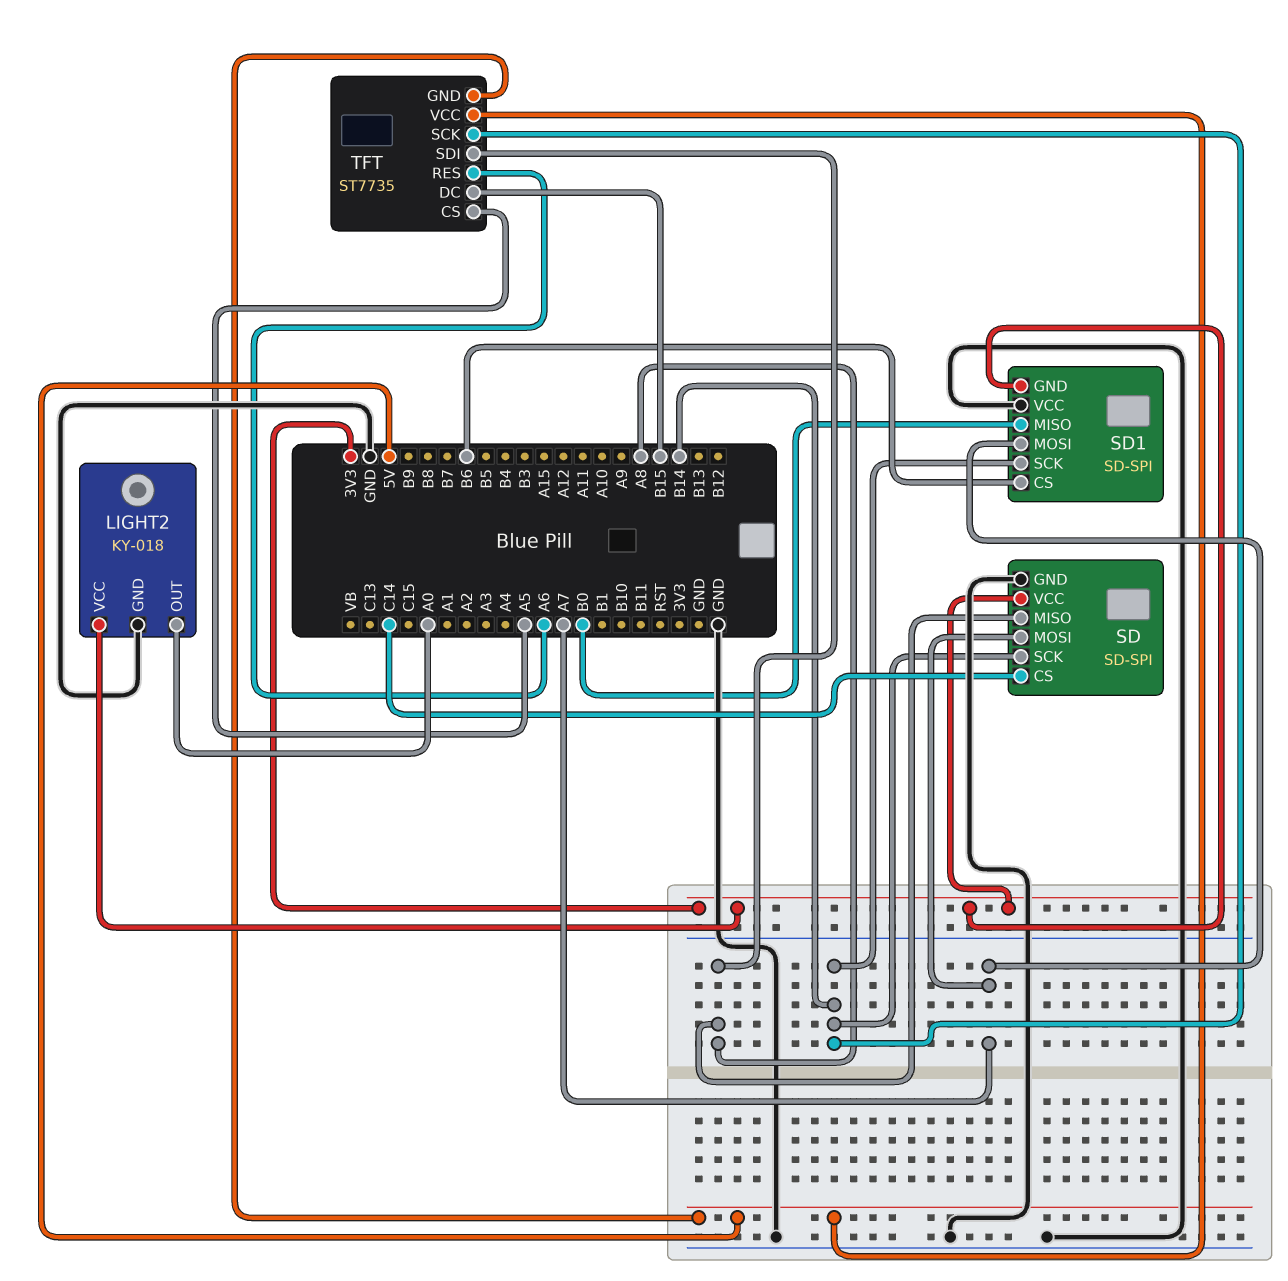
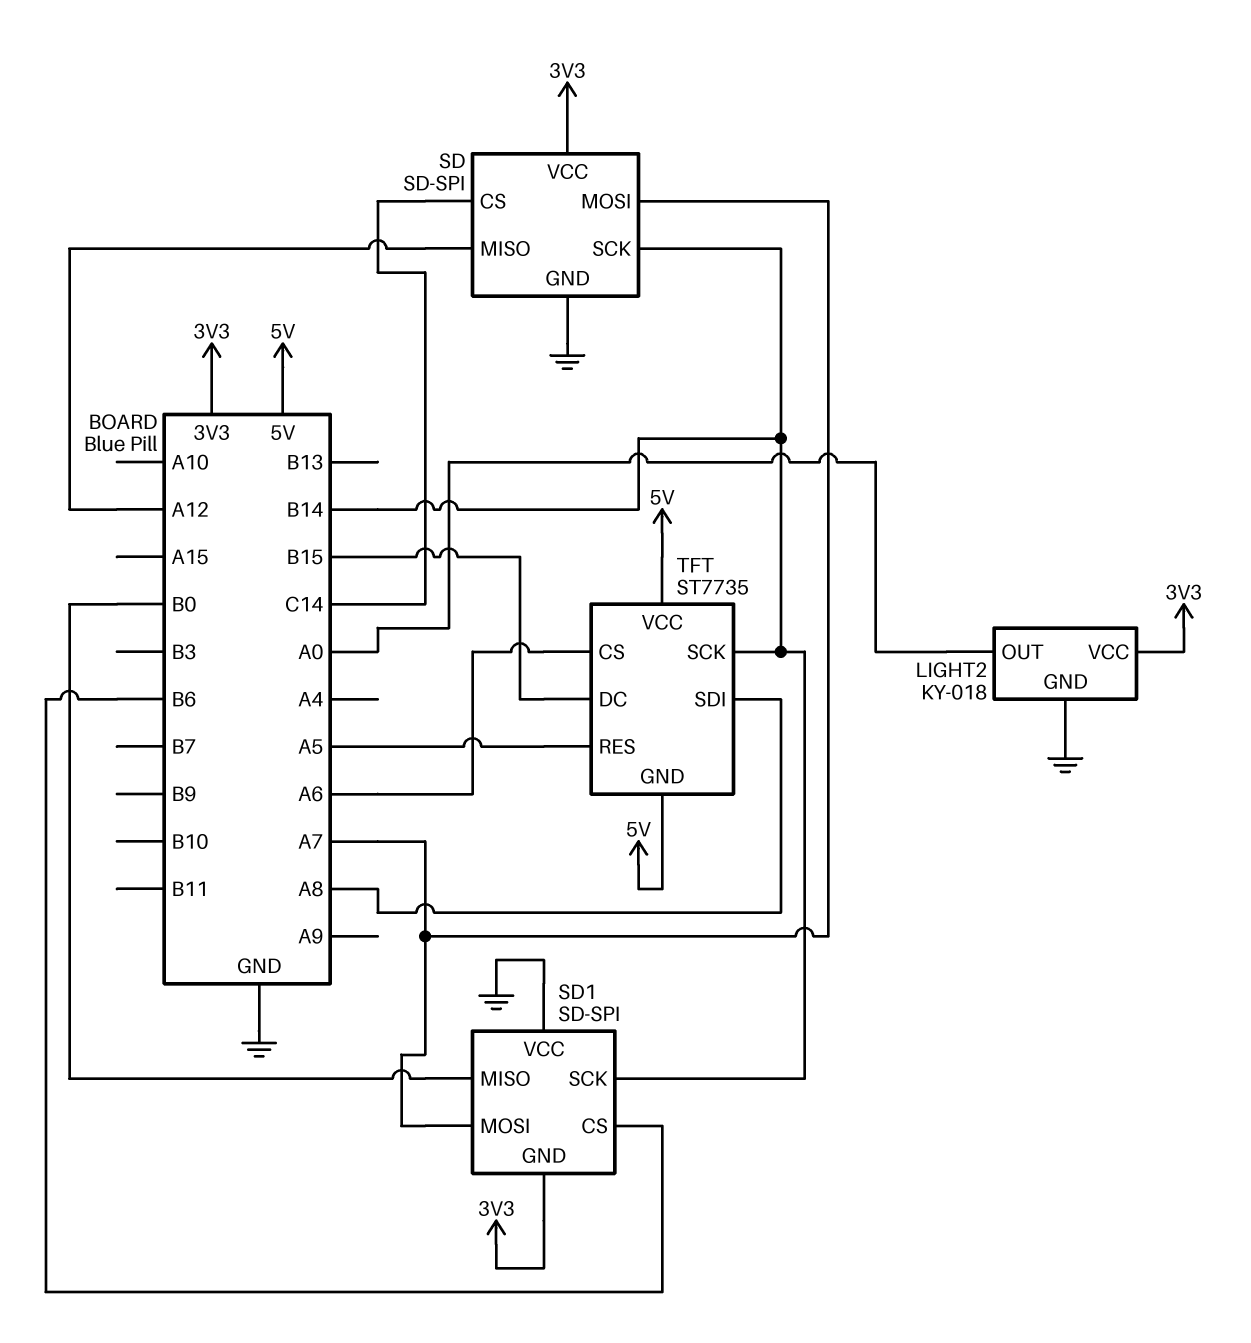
SD pin MISO: A8 -> A12
TFT pin CS: A5 -> A6
TFT pin RES: A6 -> A5

